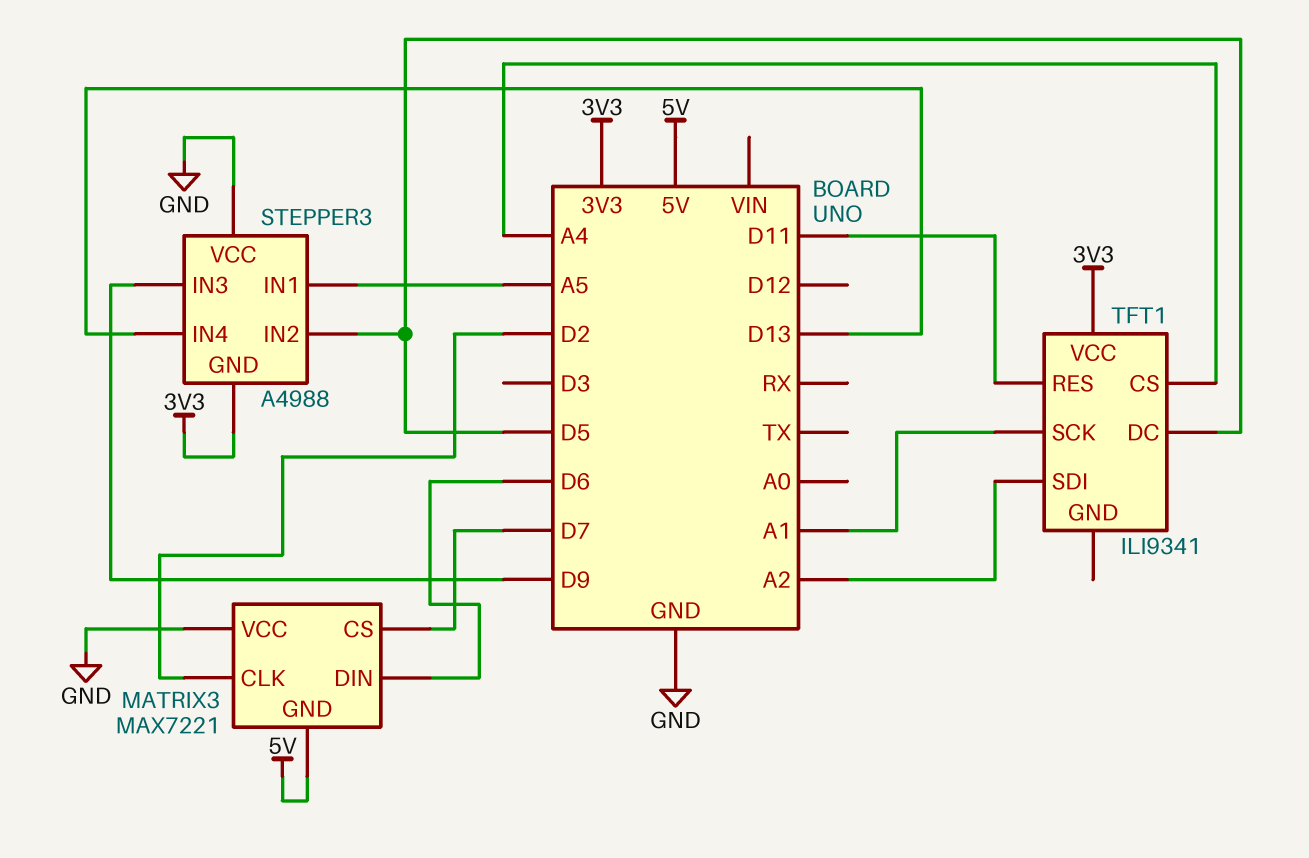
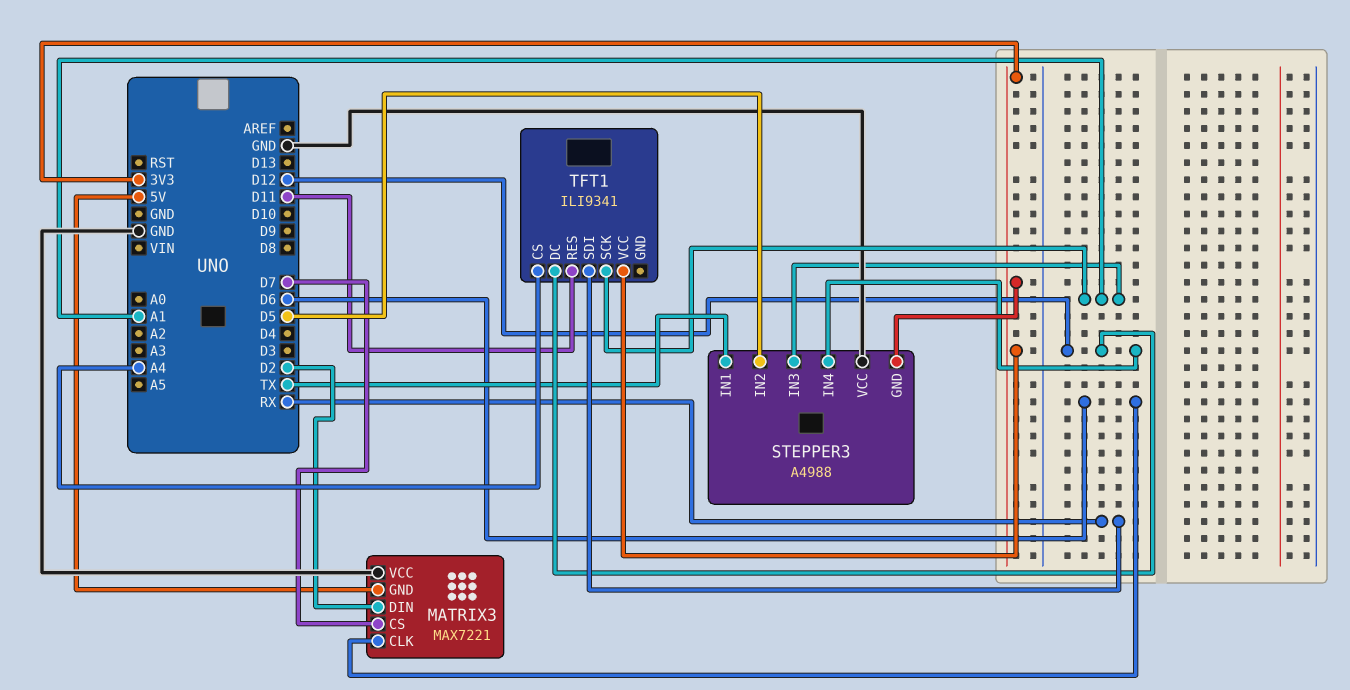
MATRIX3 pin CLK: D2 -> D6
MATRIX3 pin DIN: D6 -> D2
STEPPER3 pin IN1: A5 -> TX
STEPPER3 pin IN3: D9 -> A1
STEPPER3 pin IN4: D13 -> D12
TFT1 pin DC: D5 -> D12
TFT1 pin SDI: A2 -> RX

